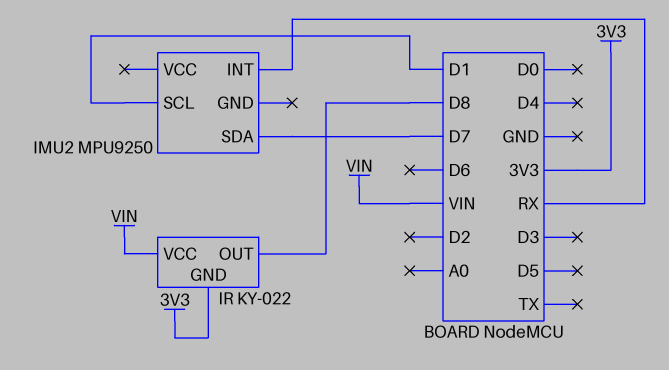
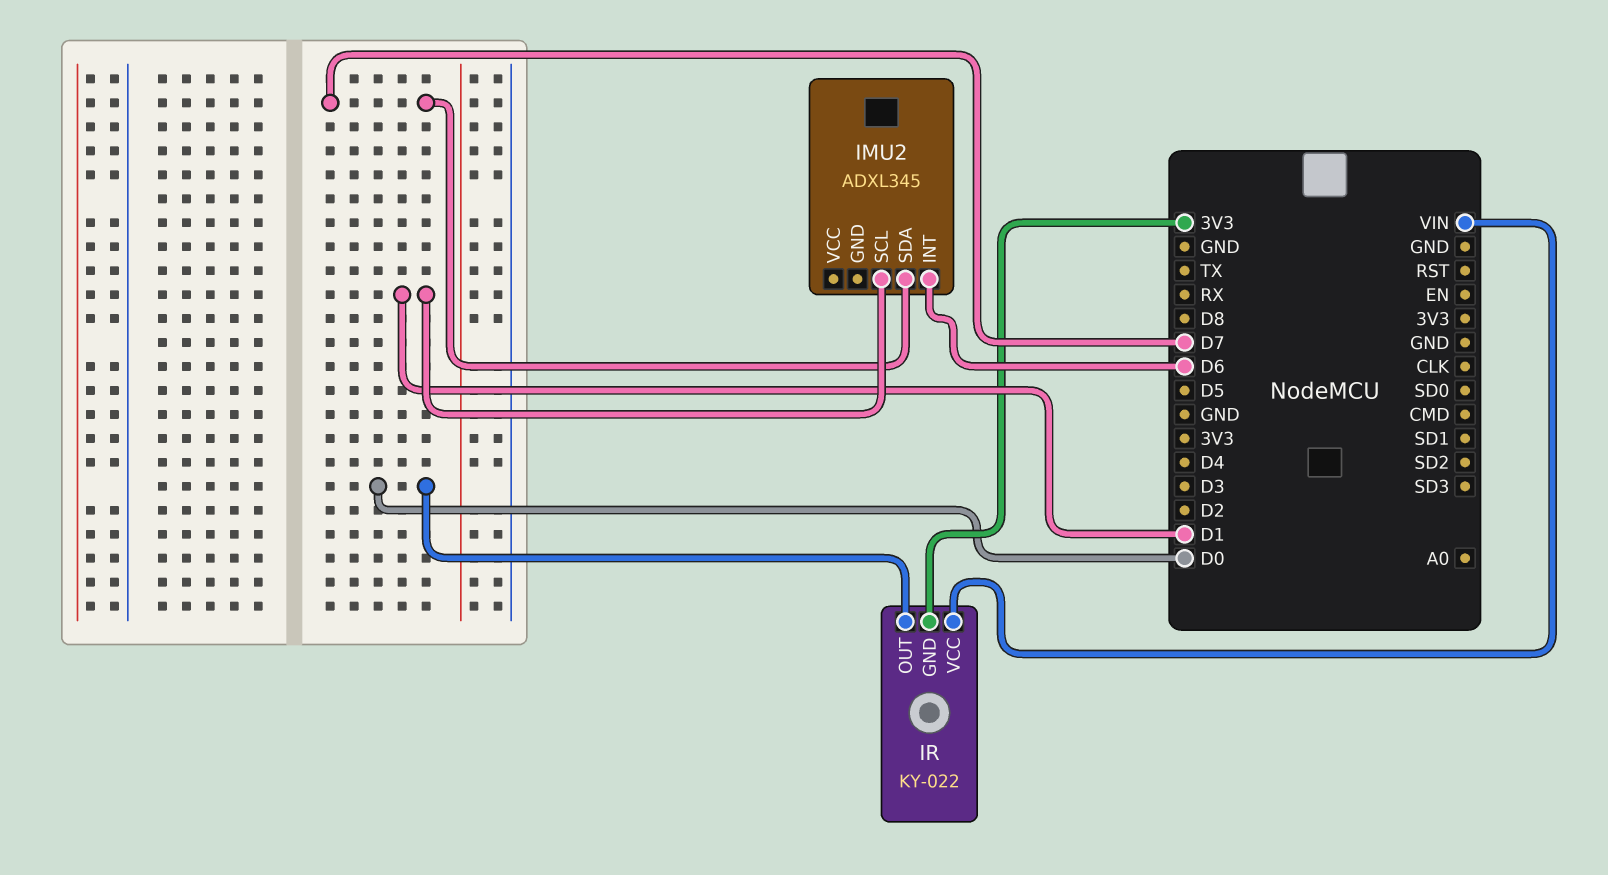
IMU2: MPU9250 -> ADXL345
IMU2 pin INT: RX -> D6
IR pin OUT: D8 -> D0

